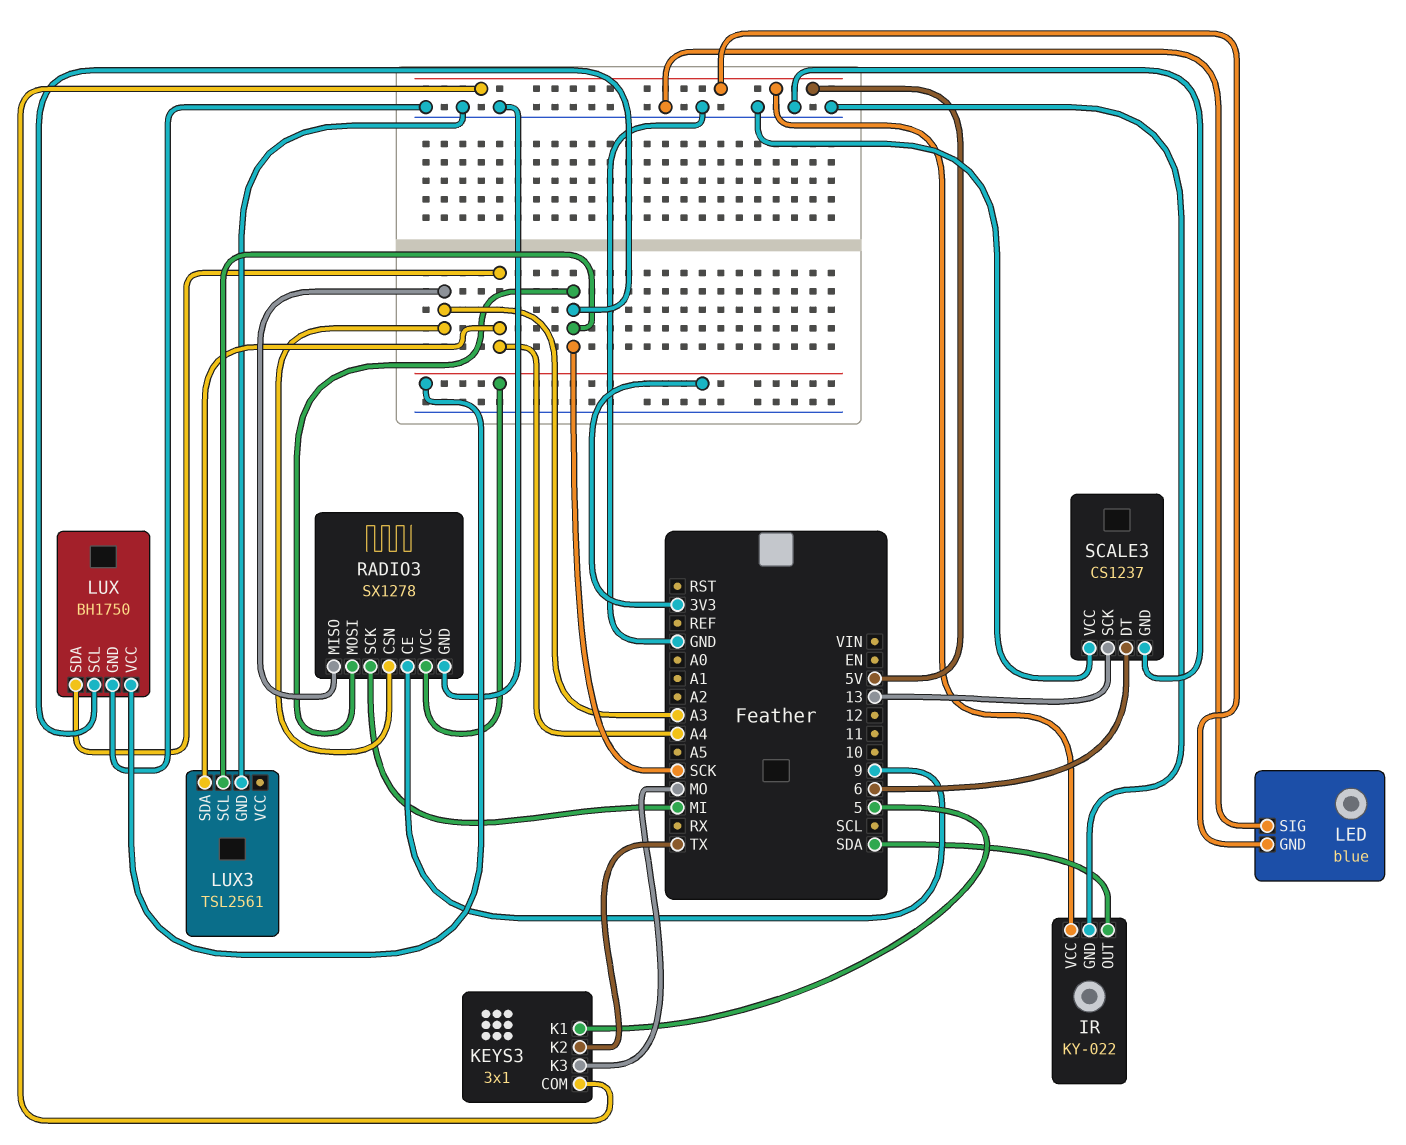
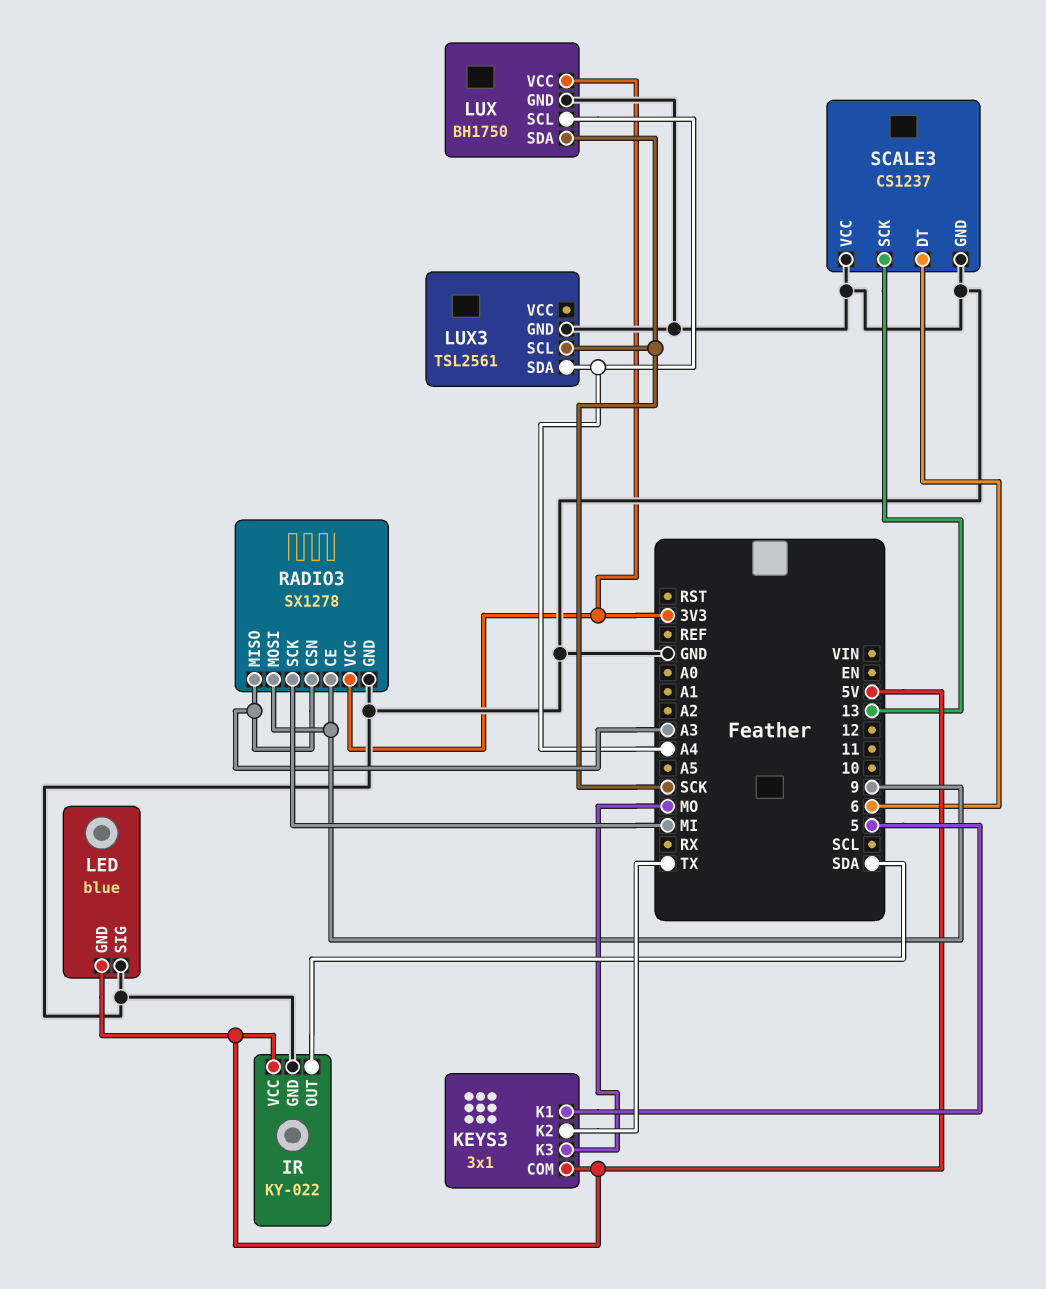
LUX pin SCL: SCK -> A4
LUX pin SDA: A4 -> SCK
RADIO3 pin MOSI: SCK -> 9

